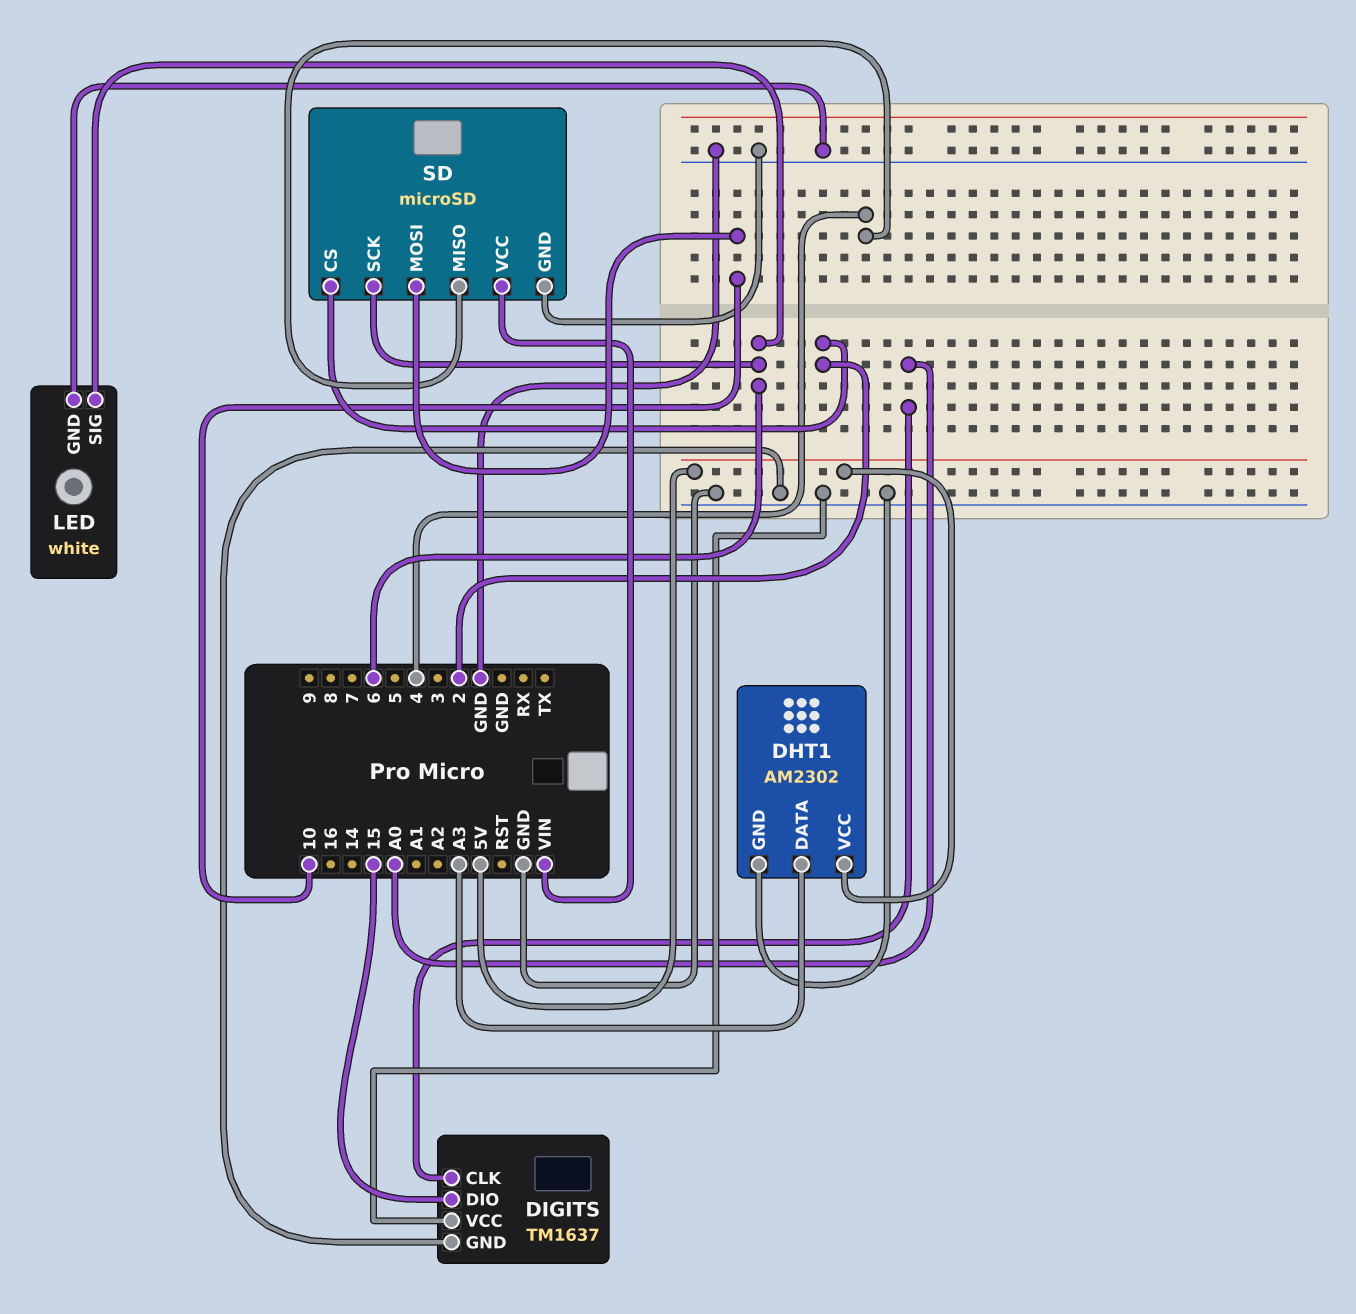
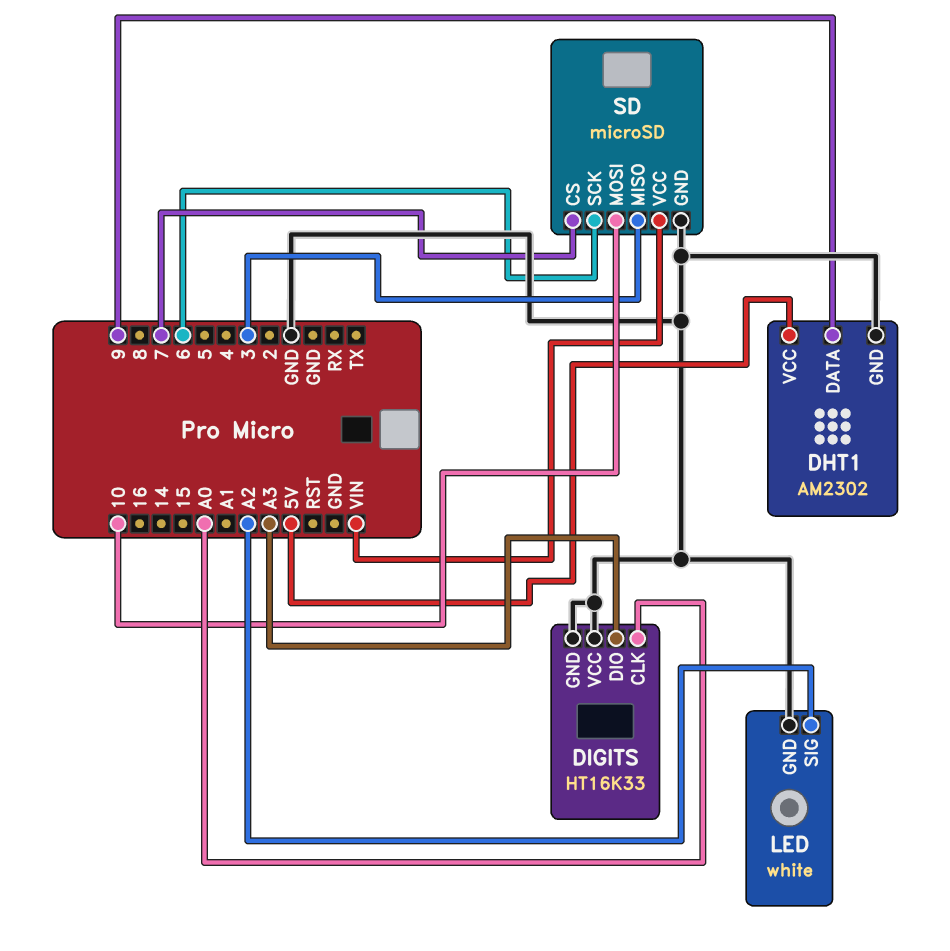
DHT1 pin DATA: A3 -> 9
DIGITS: TM1637 -> HT16K33
DIGITS pin DIO: 15 -> A3
LED pin SIG: 6 -> A2
SD pin CS: 2 -> 7
SD pin MISO: 4 -> 3

